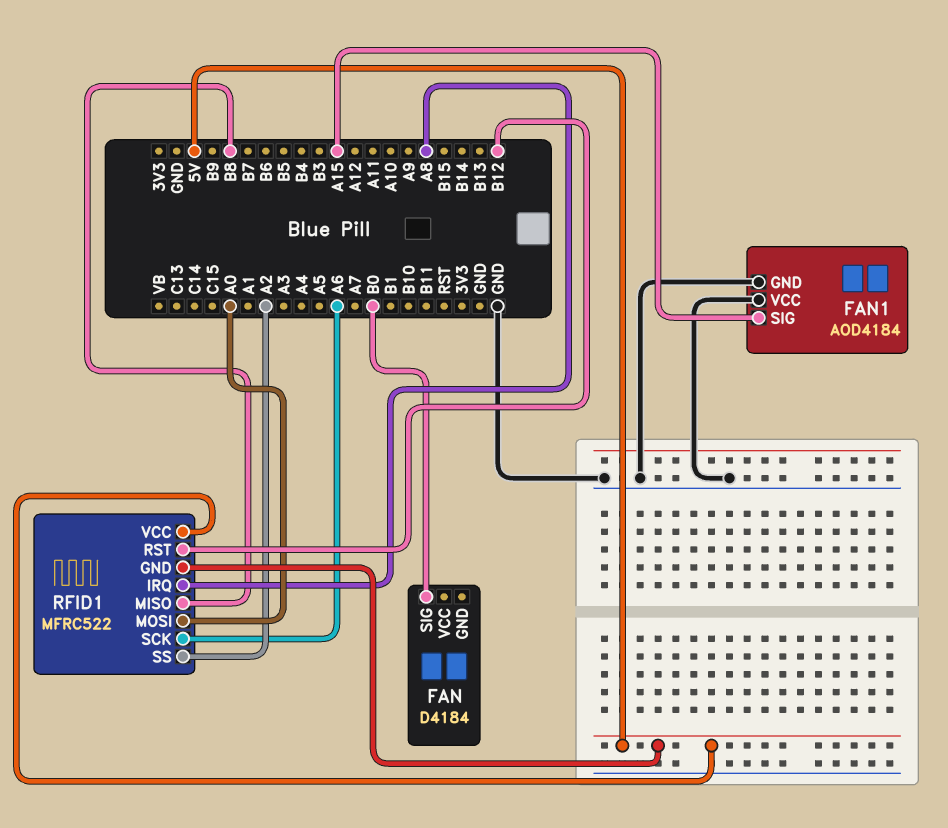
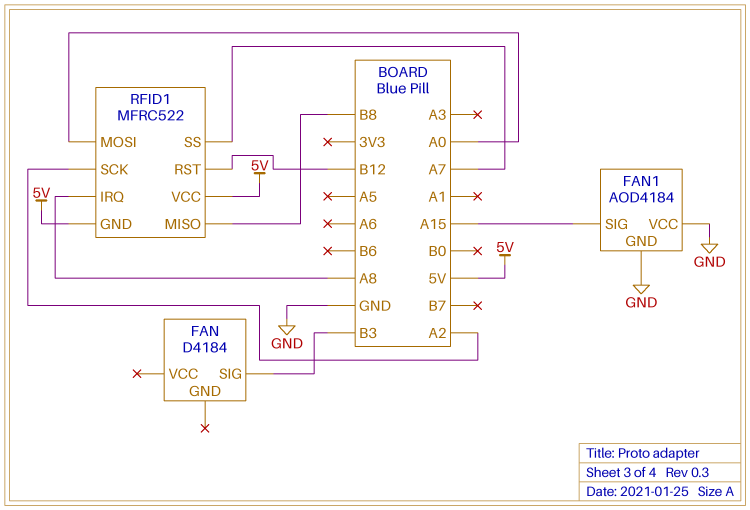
FAN pin SIG: B0 -> B3
RFID1 pin SCK: A6 -> A2
RFID1 pin SS: A2 -> A7

